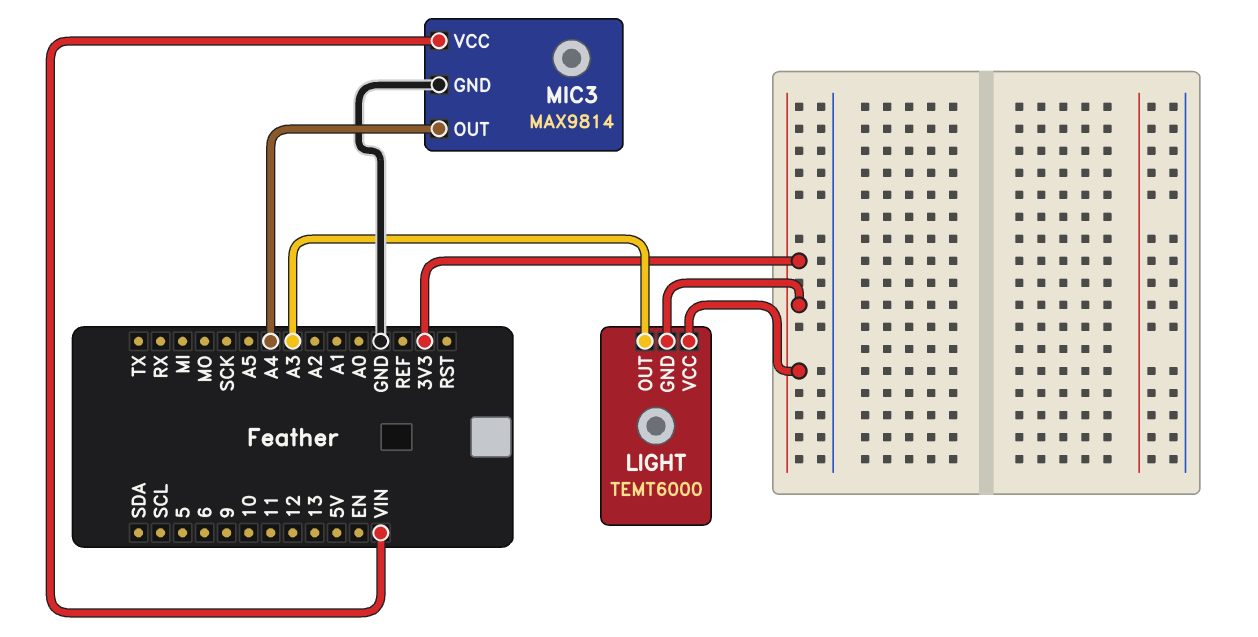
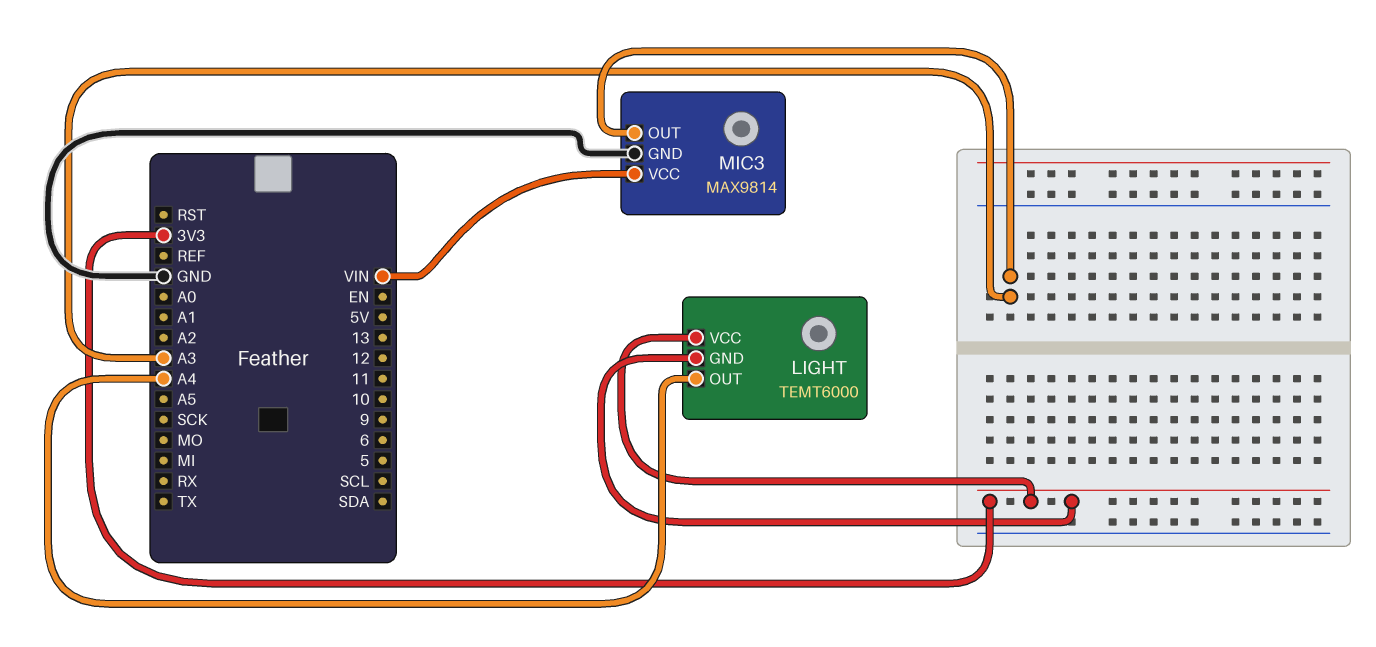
LIGHT pin OUT: A3 -> A4
MIC3 pin OUT: A4 -> A3

